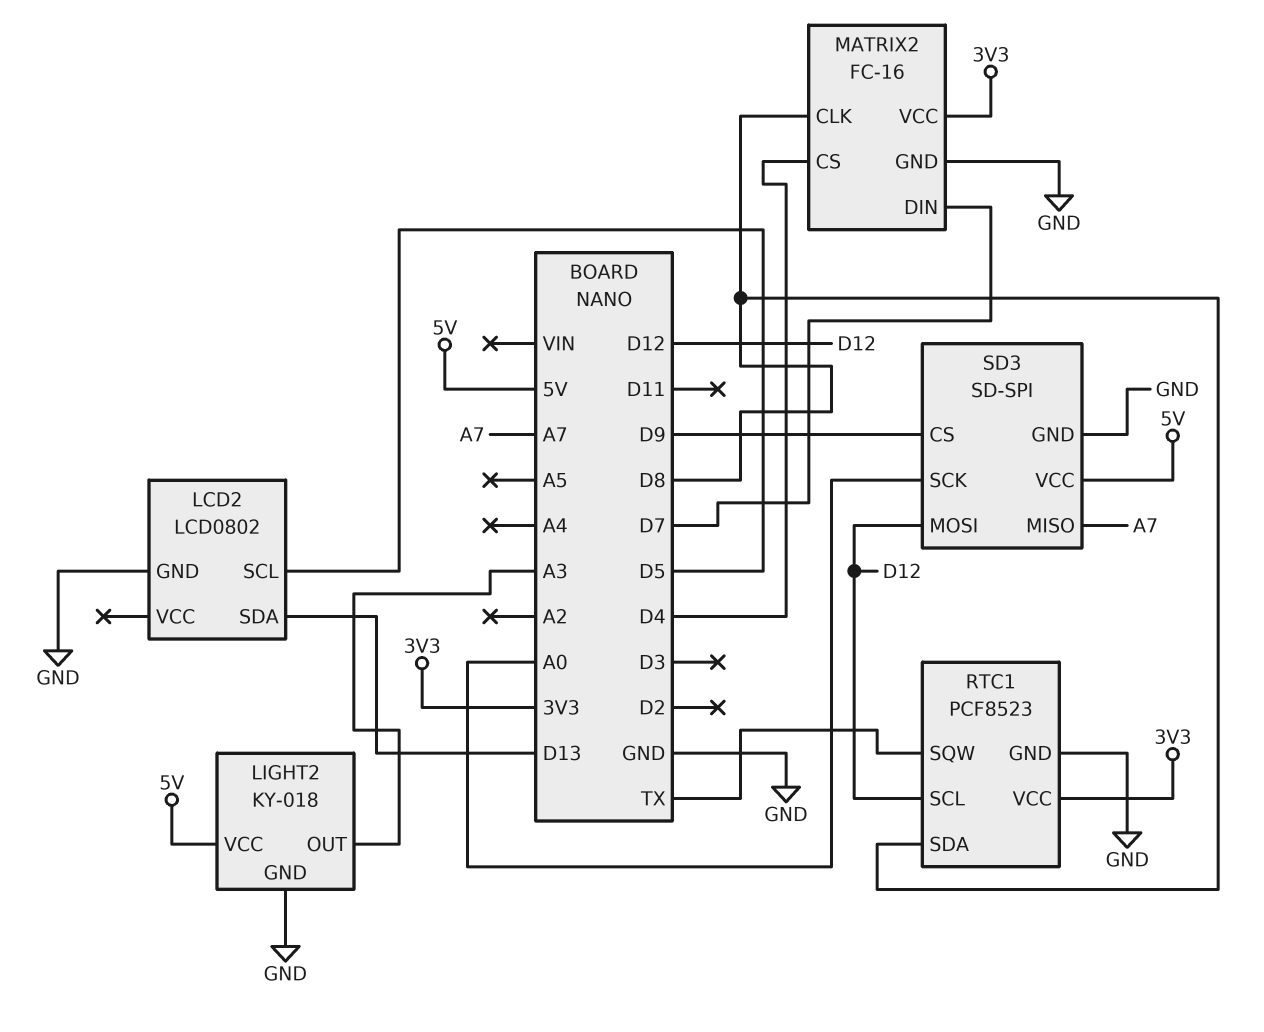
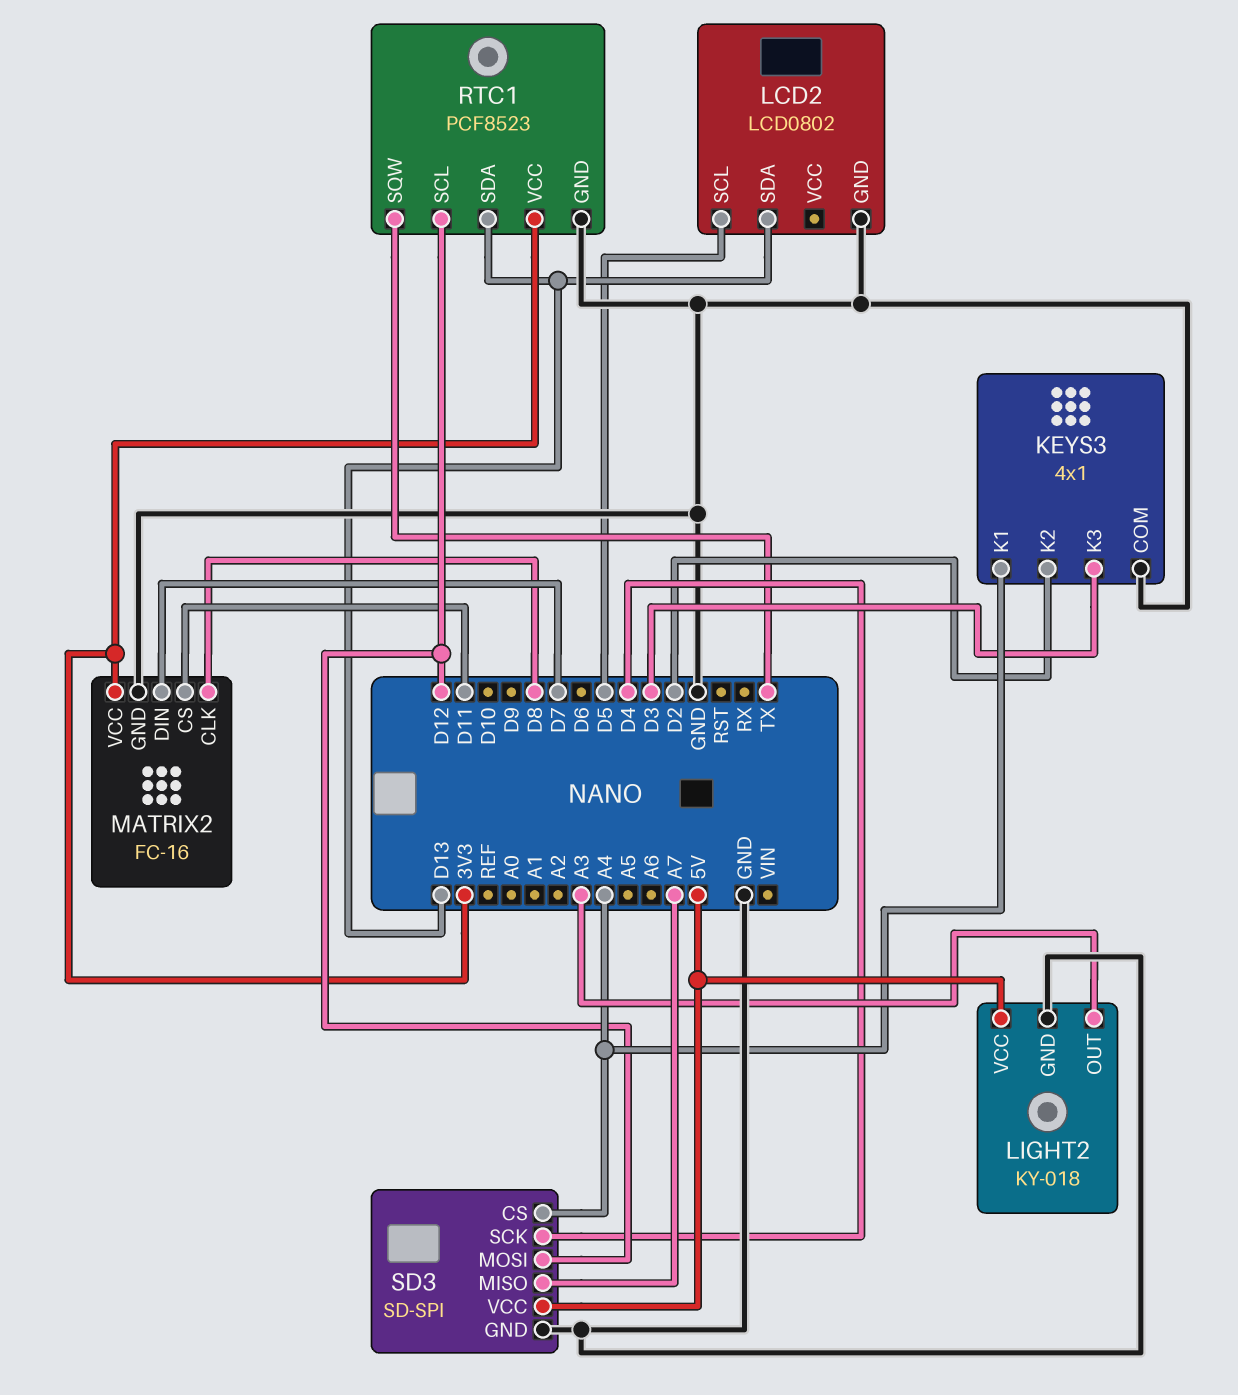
KEYS3: none -> 4x1
KEYS3 pin COM: none -> GND
KEYS3 pin K1: none -> A4
KEYS3 pin K2: none -> D2
KEYS3 pin K3: none -> D3
MATRIX2 pin CS: D4 -> D11
RTC1 pin SDA: D8 -> D13
SD3 pin CS: D9 -> A4
SD3 pin SCK: A0 -> D4

